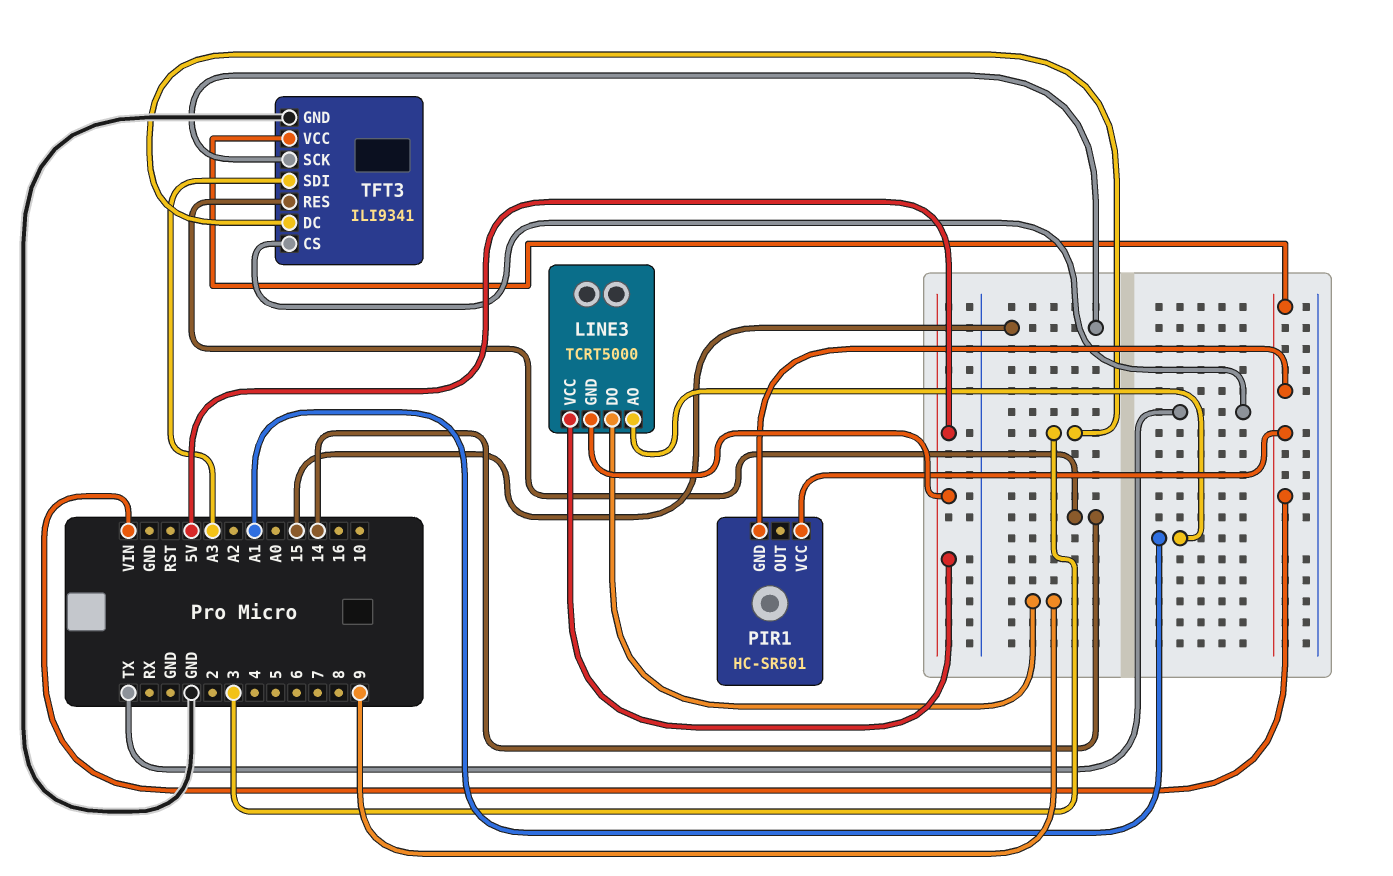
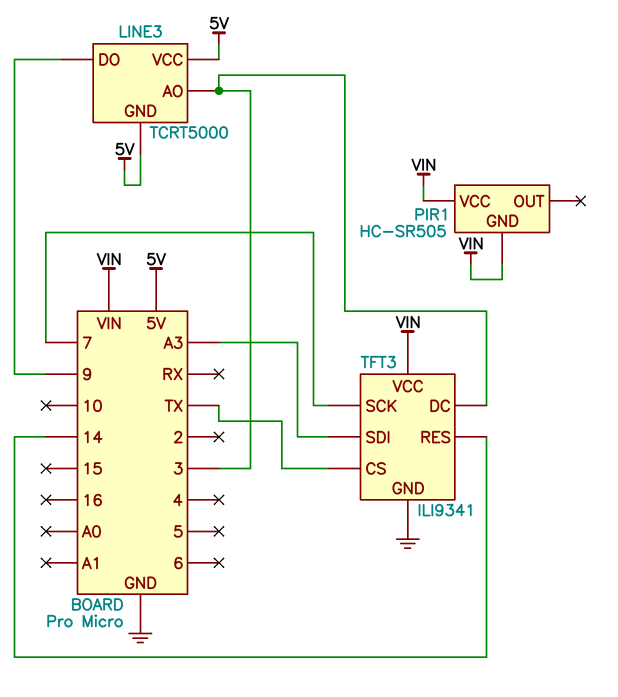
LINE3 pin AO: A1 -> 3
PIR1: HC-SR501 -> HC-SR505
TFT3 pin SCK: 15 -> 7

